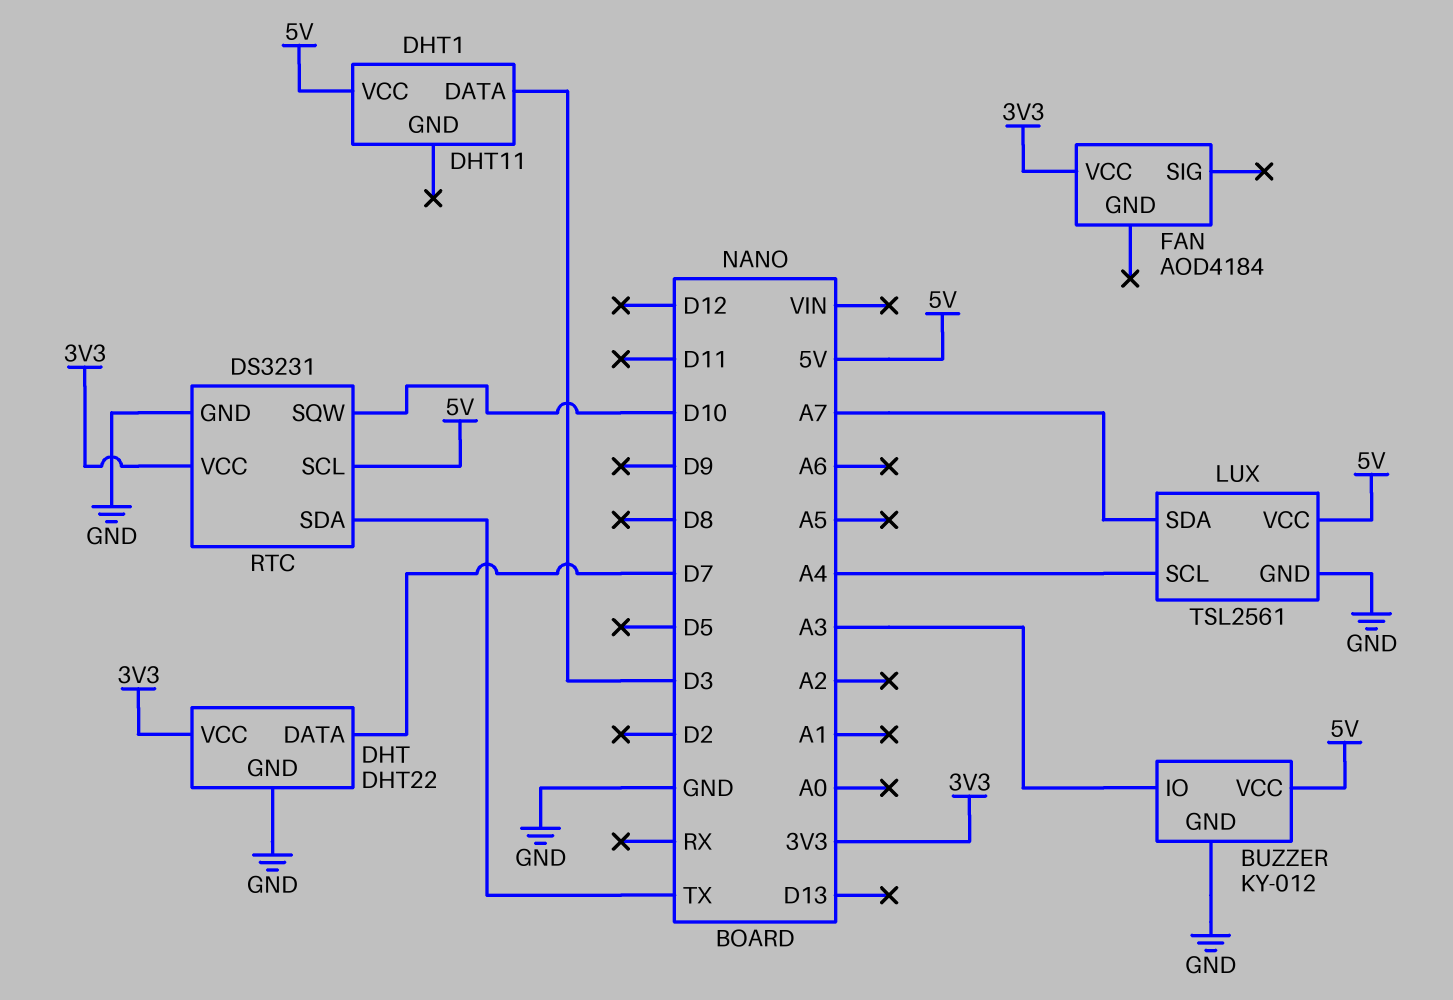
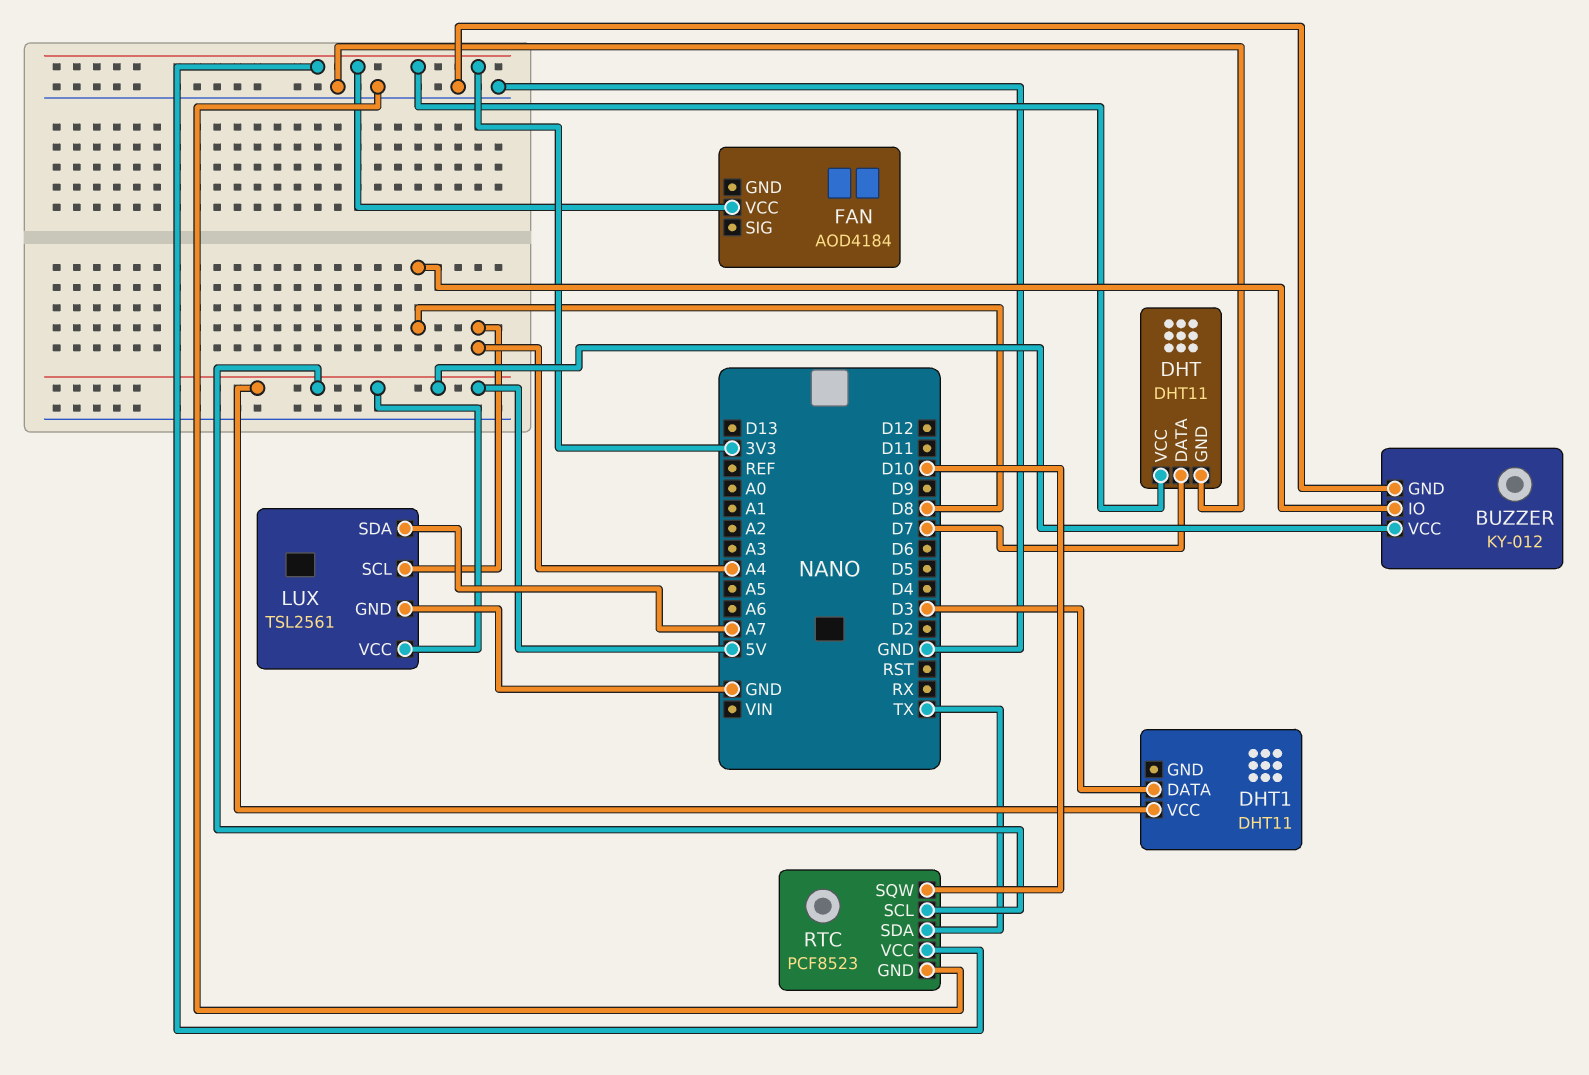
BUZZER pin IO: A3 -> D8
DHT: DHT22 -> DHT11
RTC: DS3231 -> PCF8523

